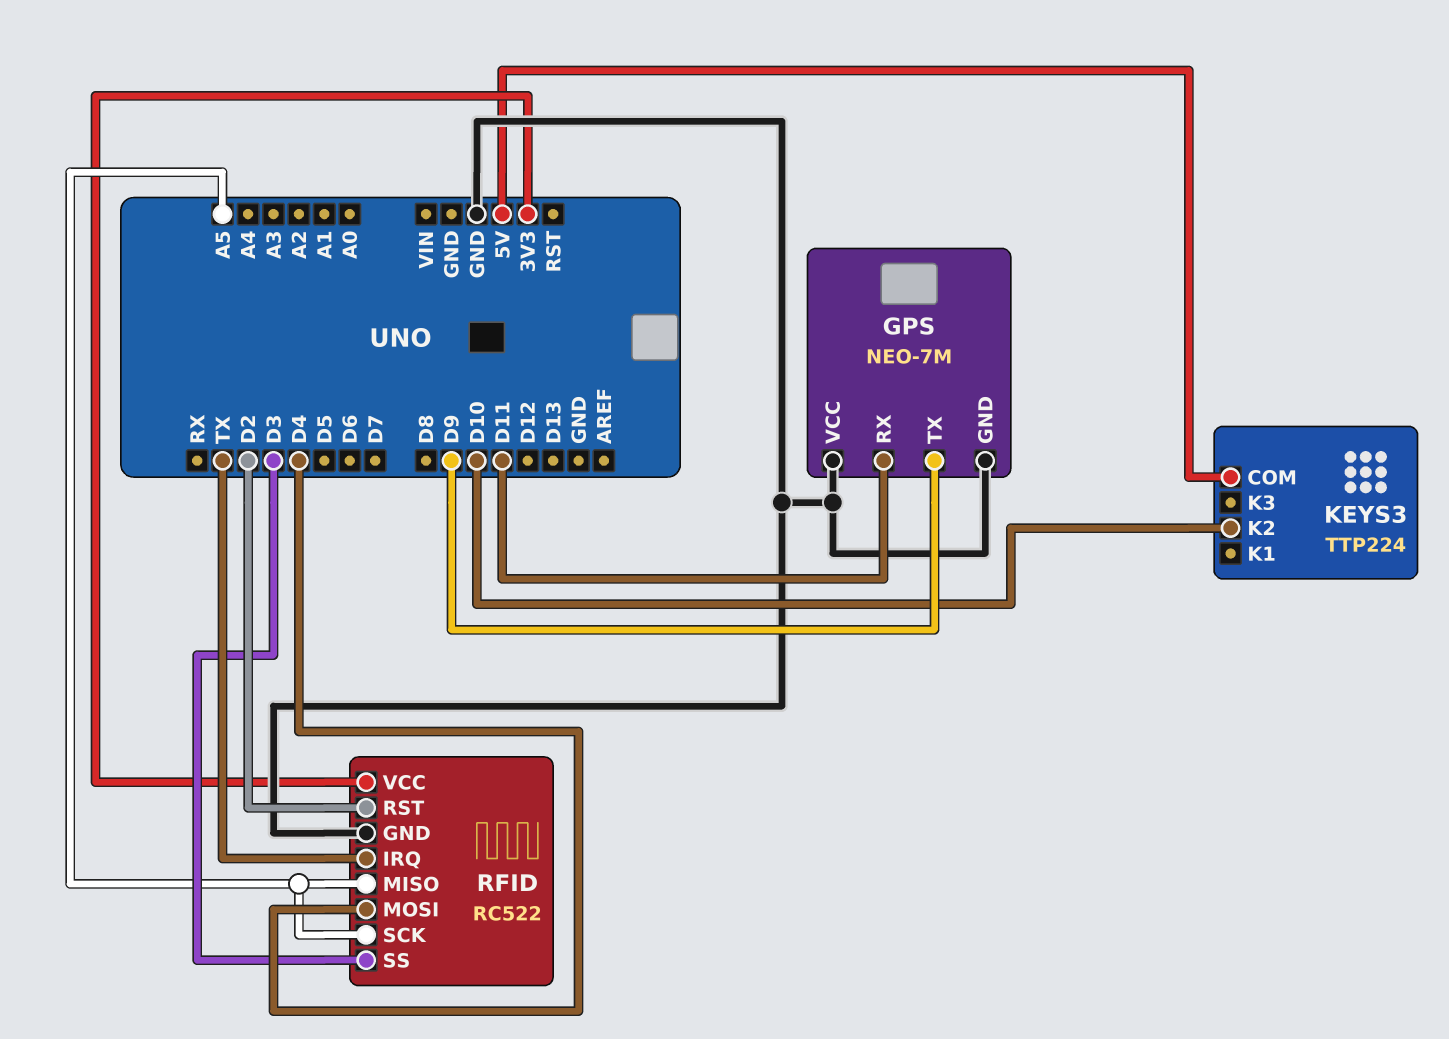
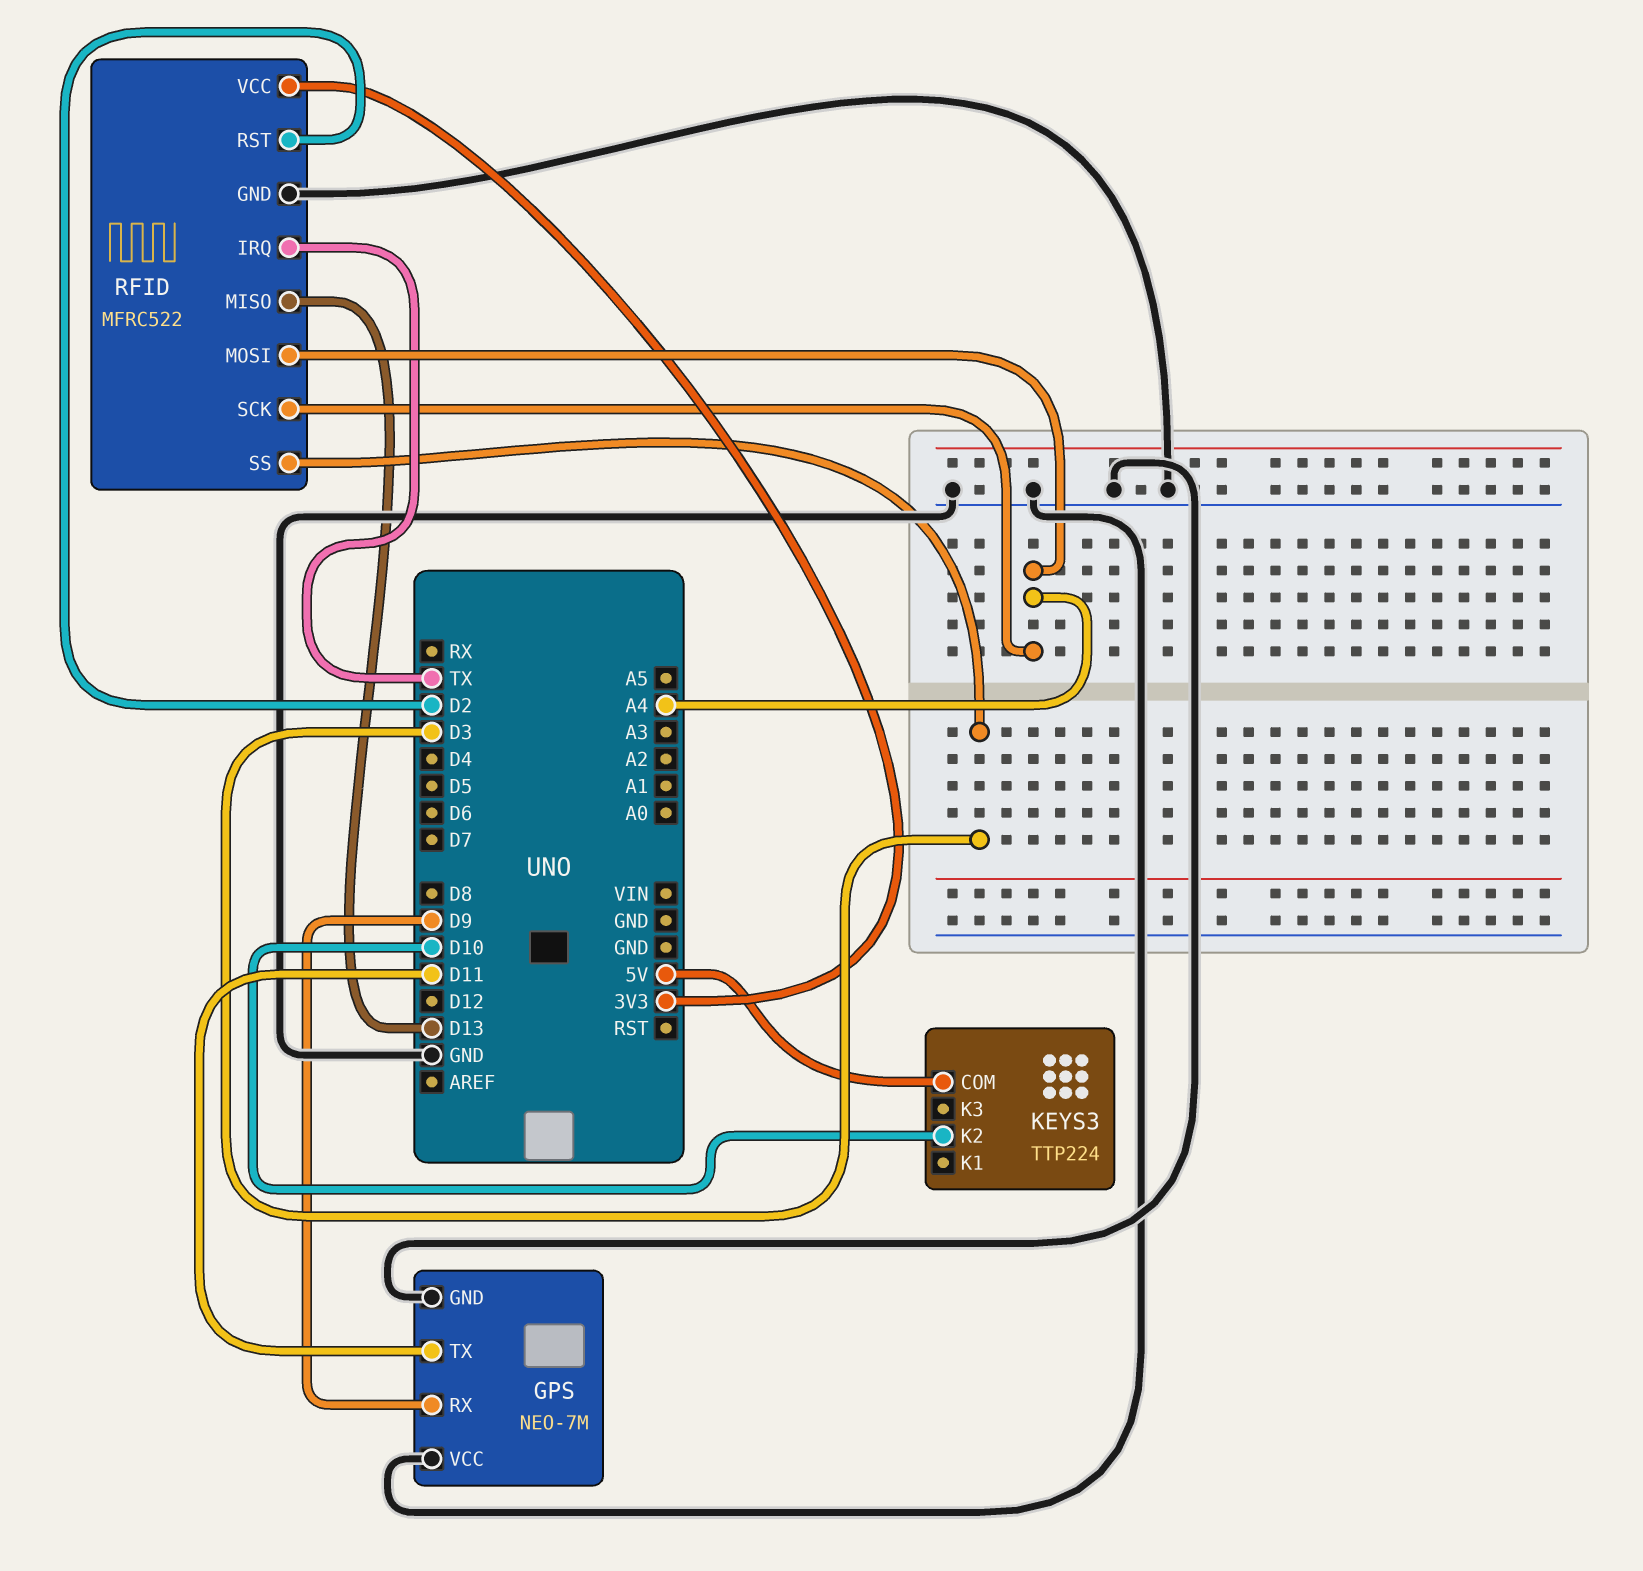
GPS pin RX: D11 -> D9
GPS pin TX: D9 -> D11
RFID: RC522 -> MFRC522
RFID pin MISO: A5 -> D13
RFID pin MOSI: D4 -> A4
RFID pin SCK: A5 -> A4

